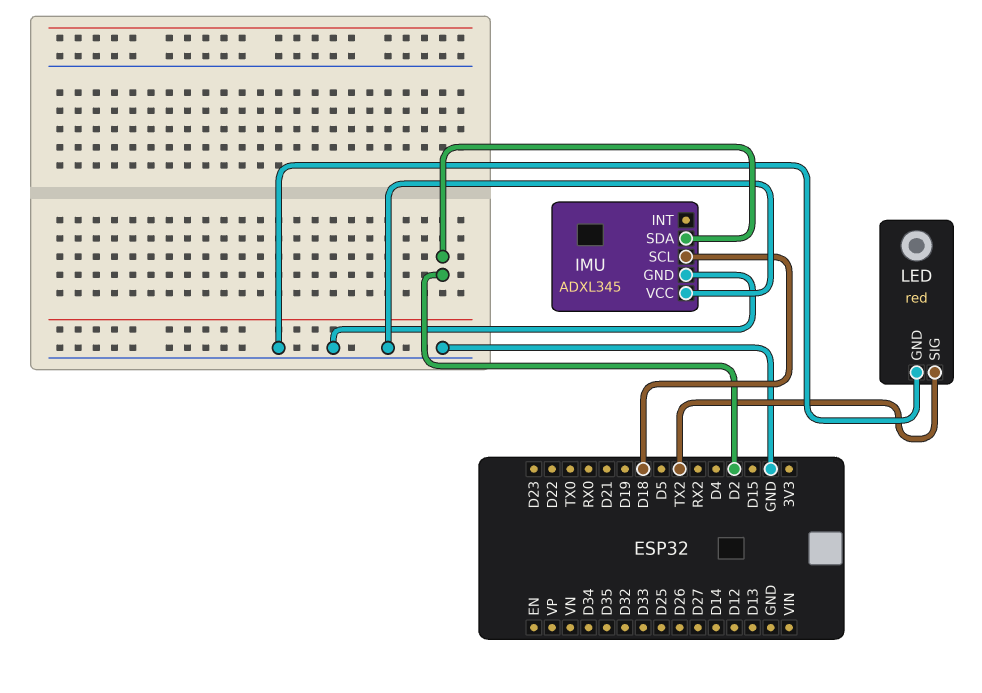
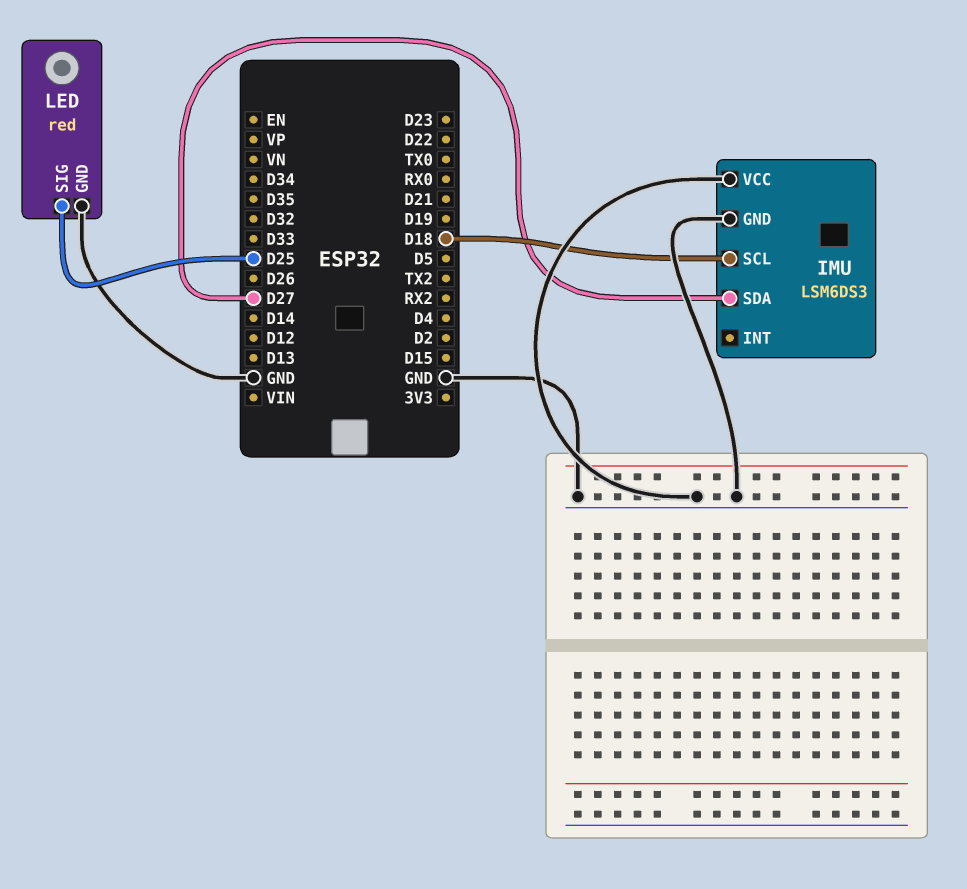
IMU: ADXL345 -> LSM6DS3
IMU pin SDA: D2 -> D27
LED pin SIG: TX2 -> D25

